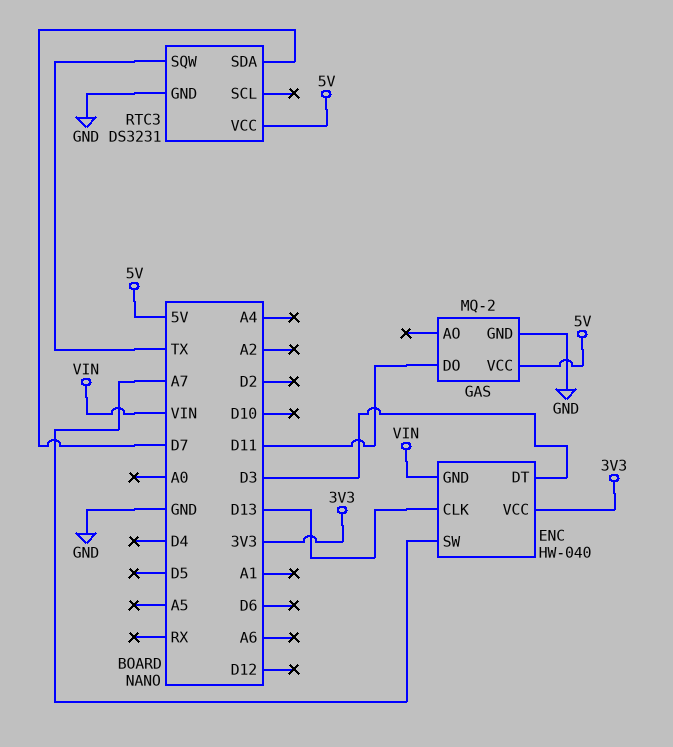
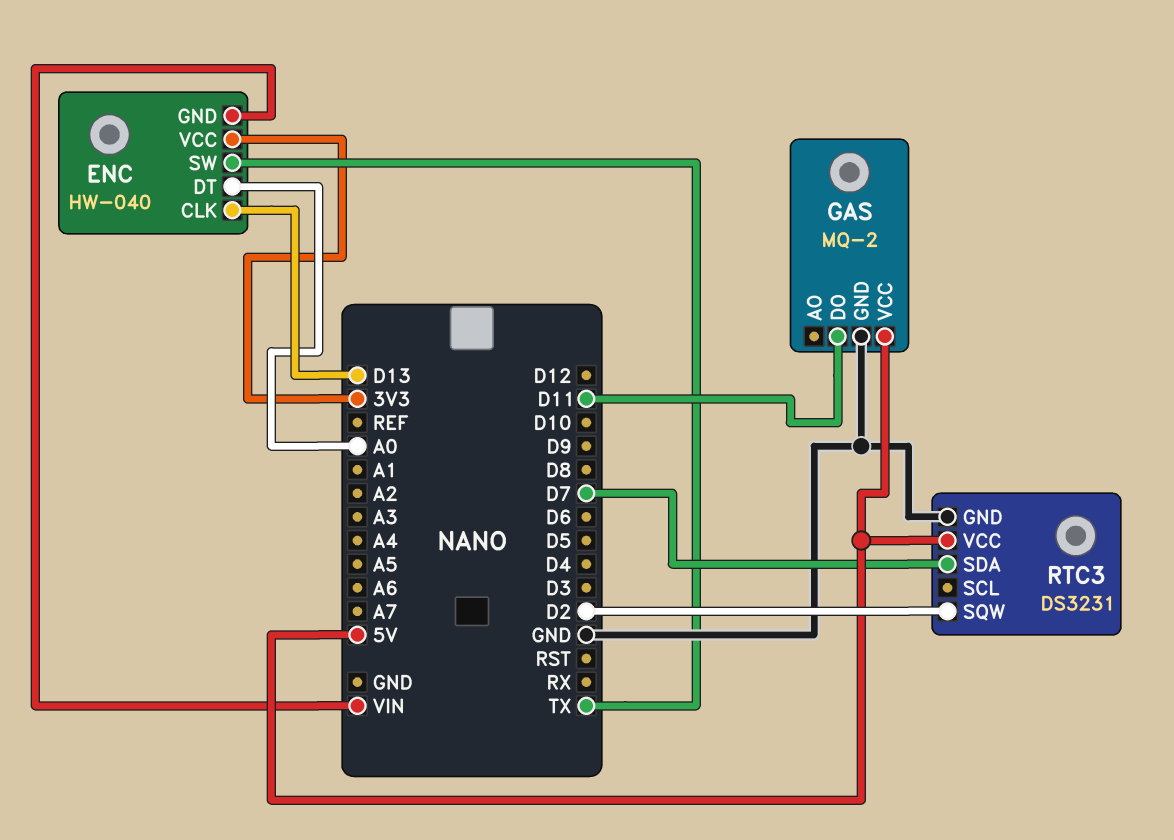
ENC pin DT: D3 -> A0
ENC pin SW: A7 -> TX
RTC3 pin SQW: TX -> D2

